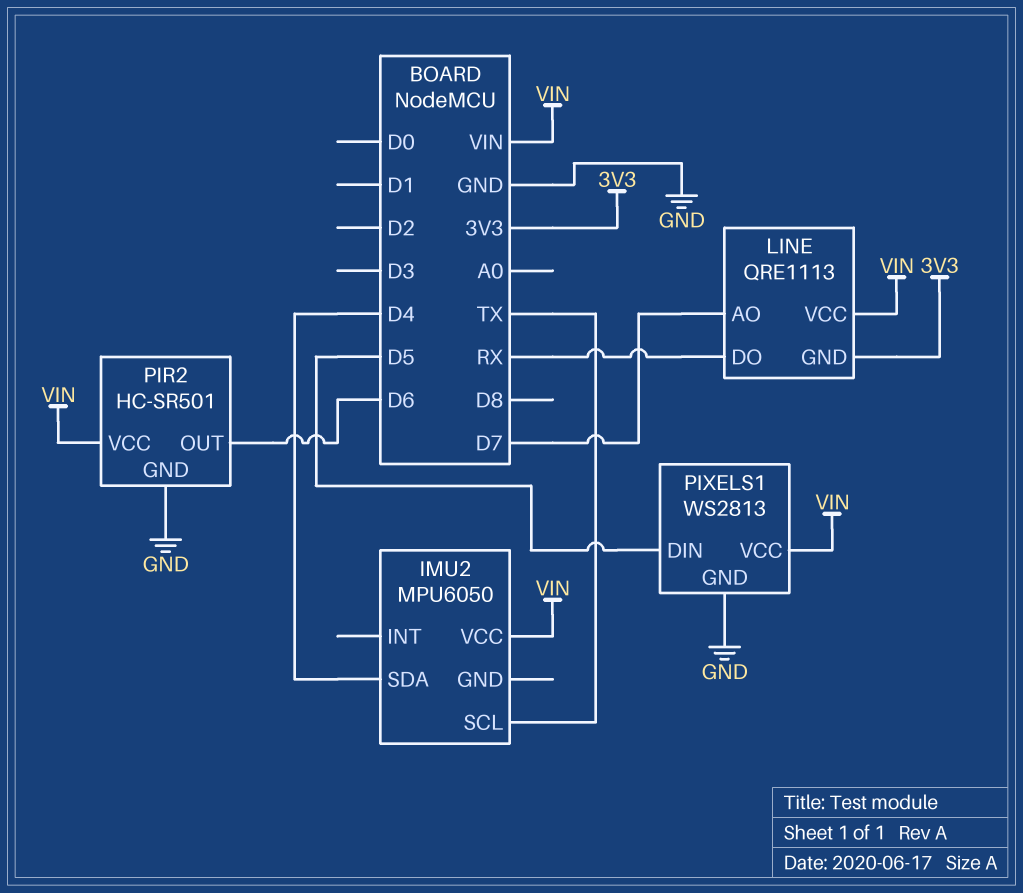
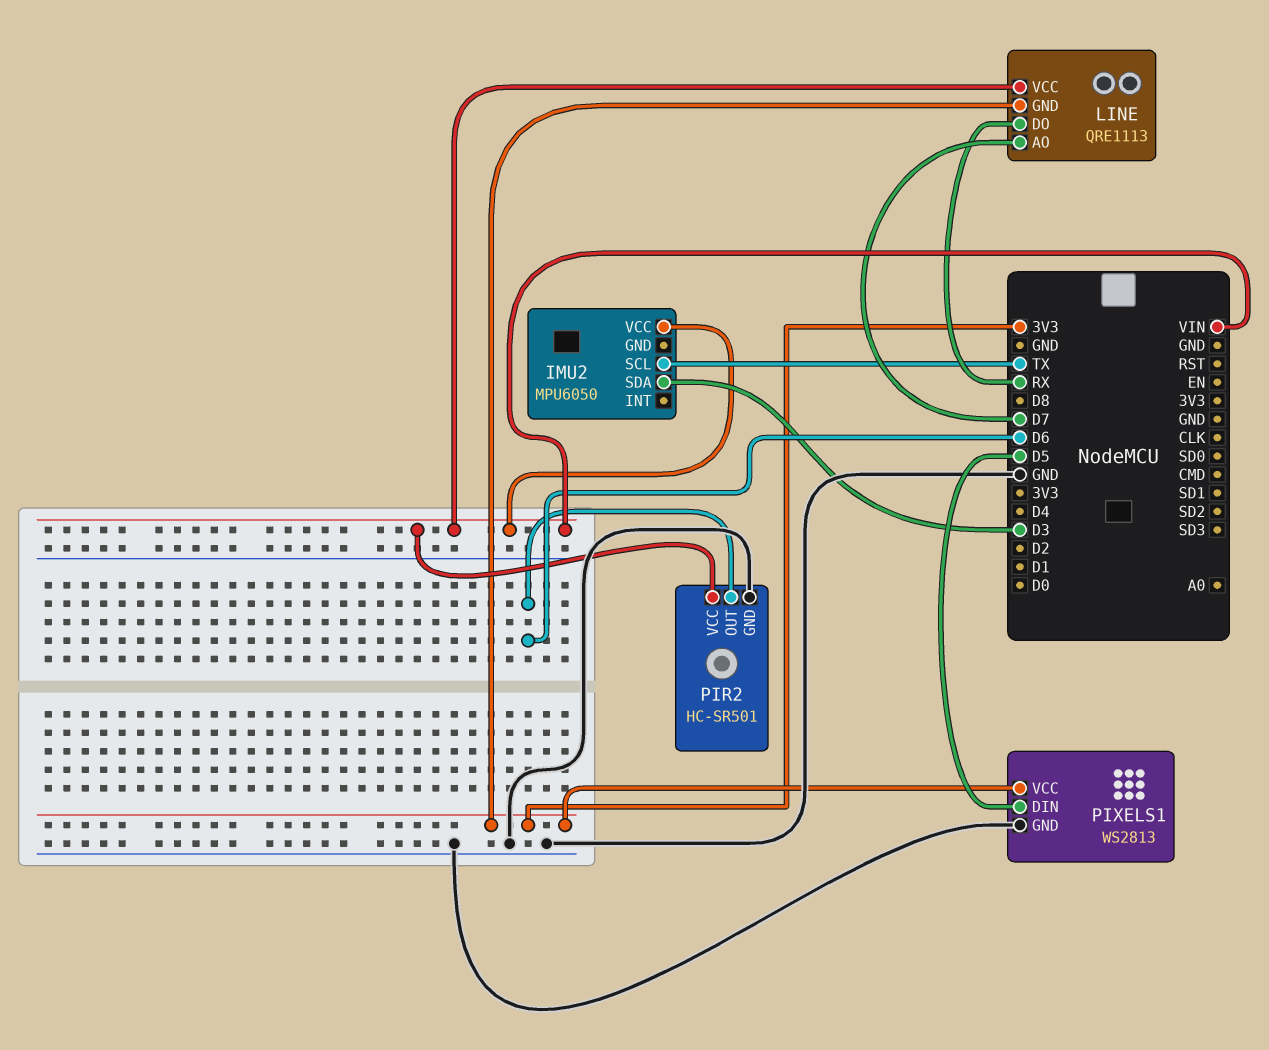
IMU2 pin SDA: D4 -> D3
PIXELS1 pin VCC: VIN -> 3V3

